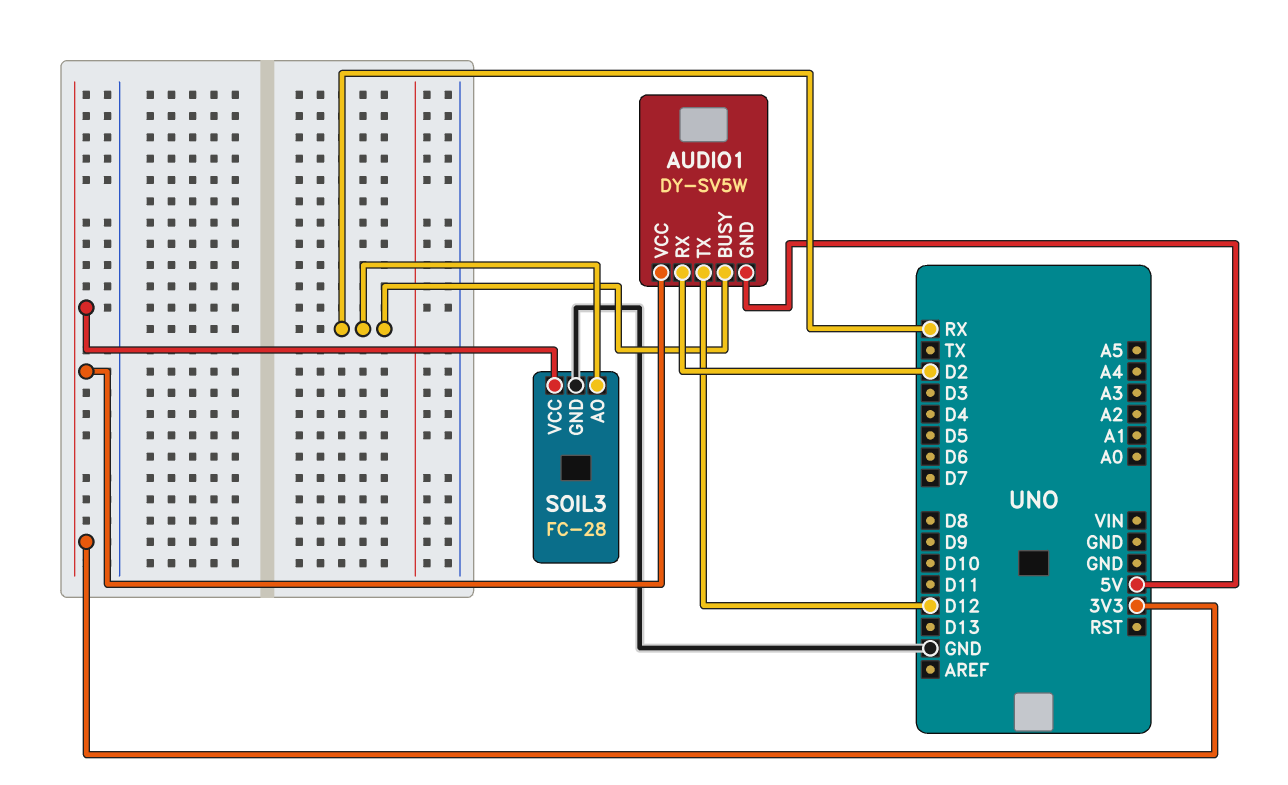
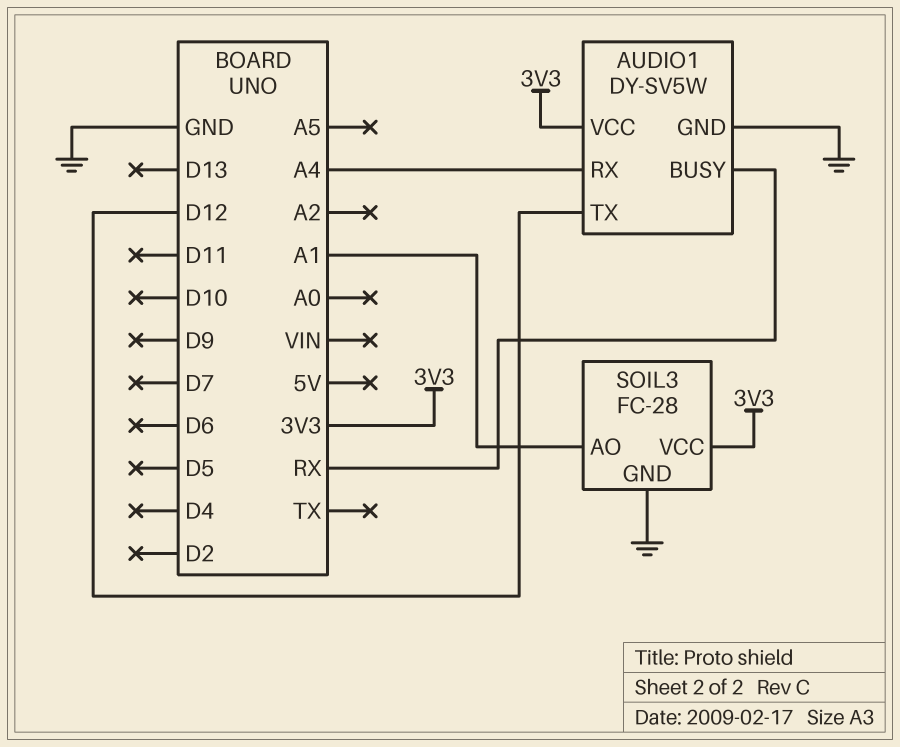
AUDIO1 pin GND: 5V -> GND
AUDIO1 pin RX: D2 -> A4
SOIL3 pin AO: RX -> A1

